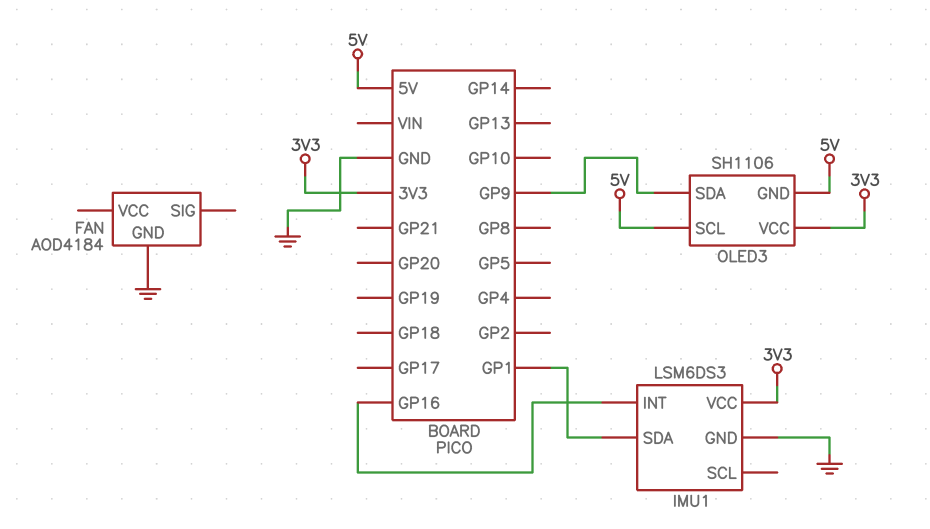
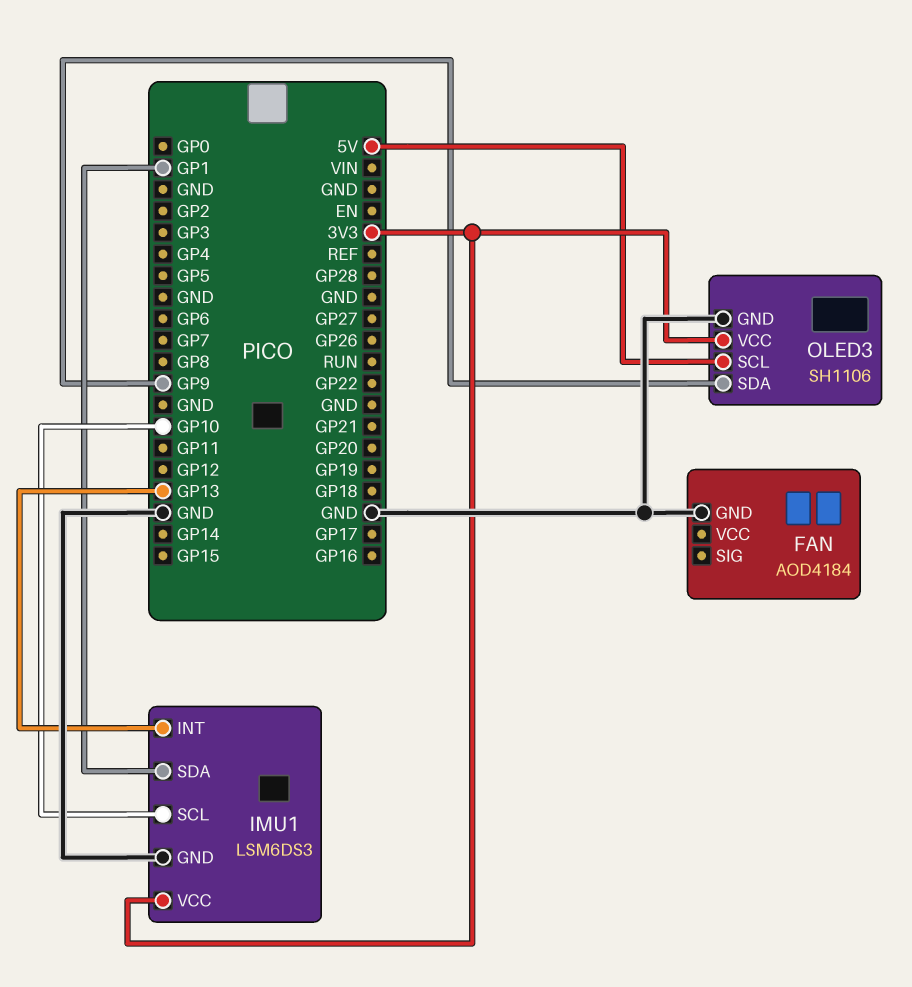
IMU1 pin INT: GP16 -> GP13
IMU1 pin SCL: none -> GP10
OLED3 pin GND: 5V -> GND

